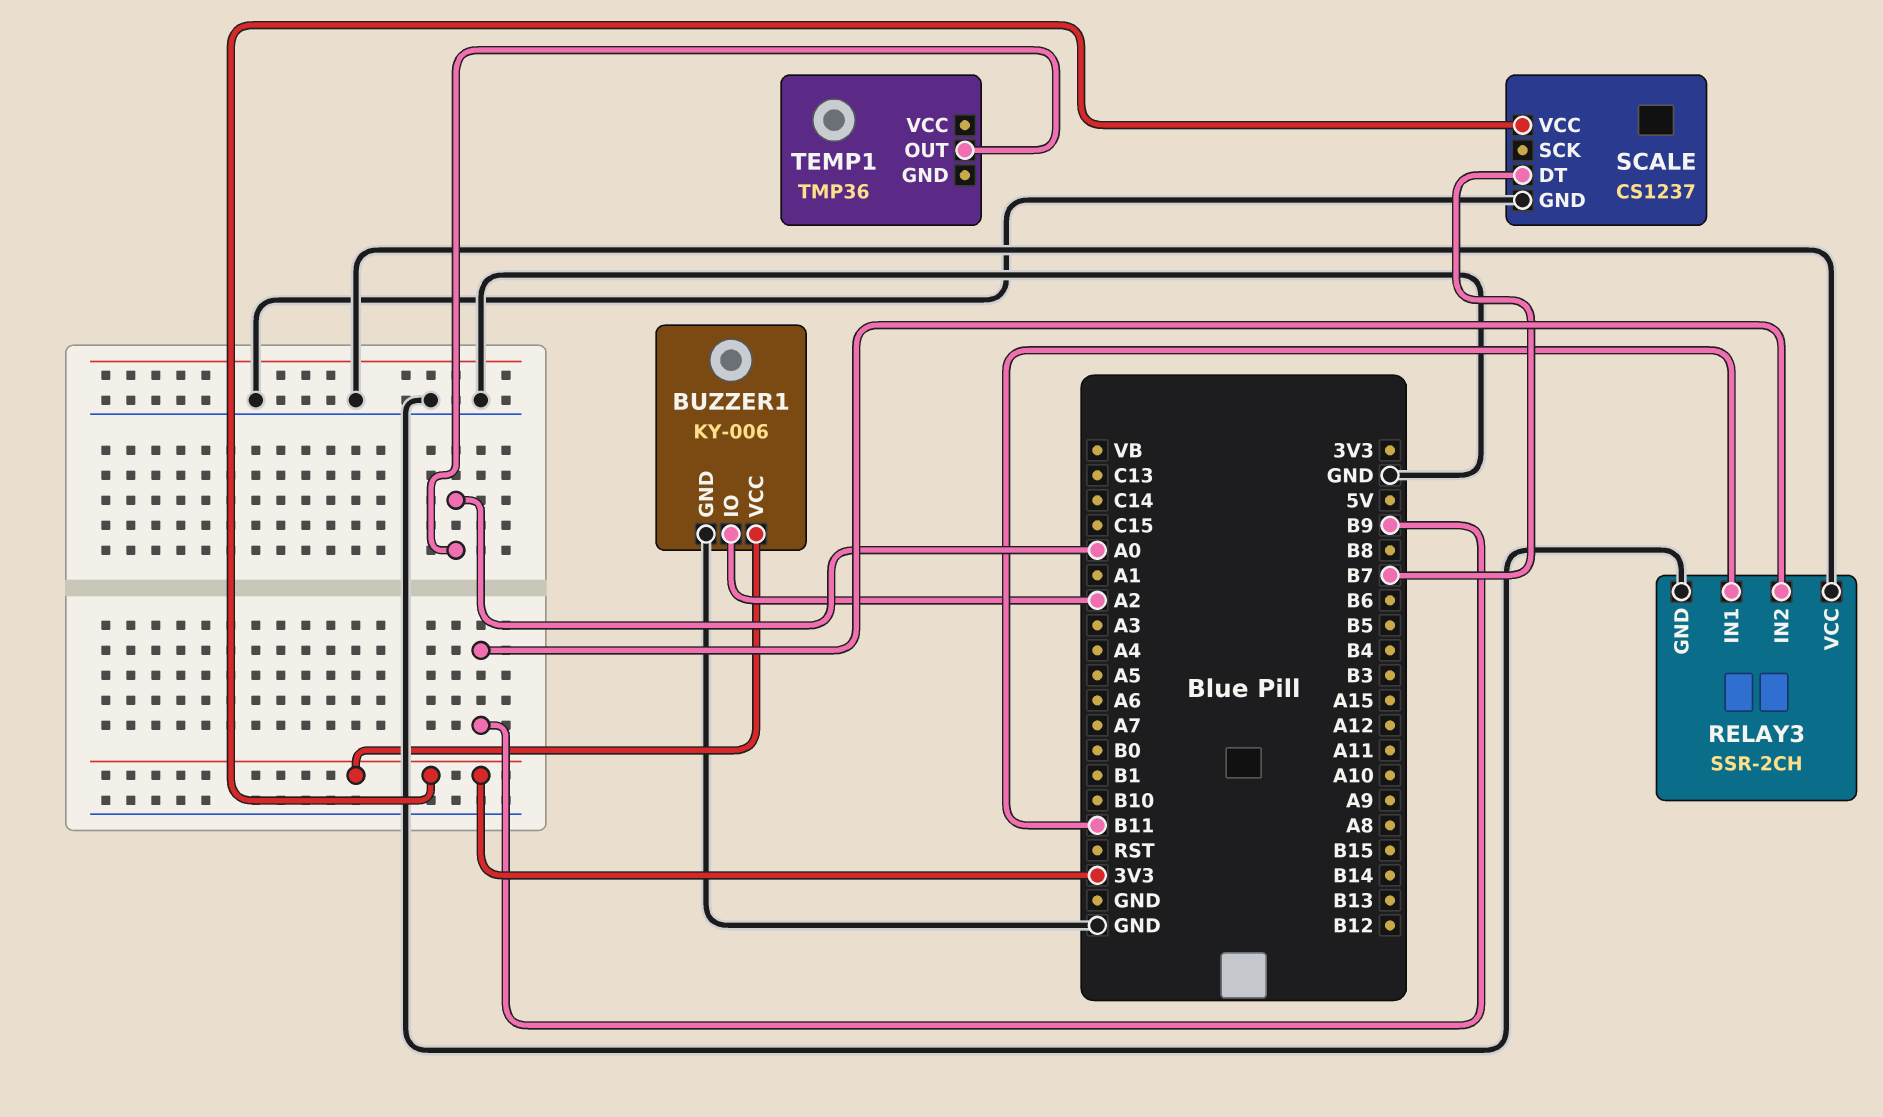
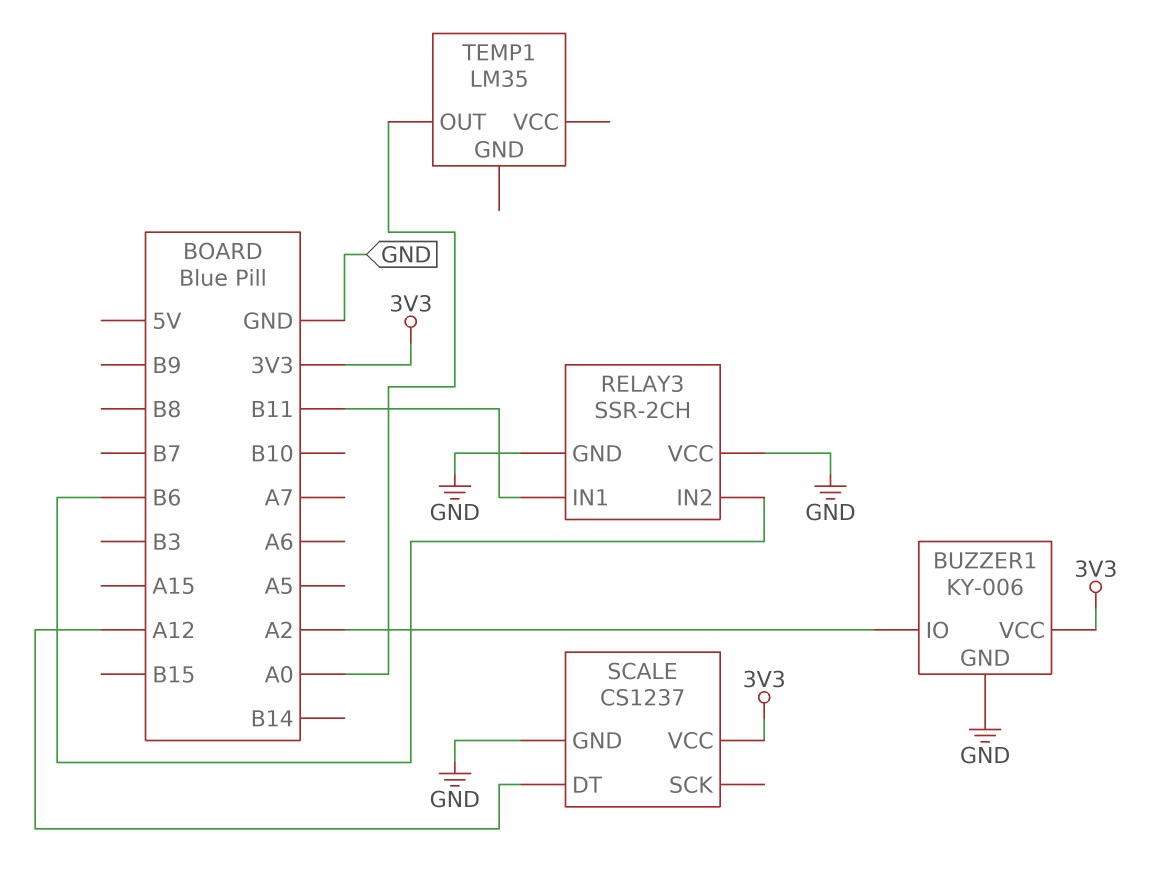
RELAY3 pin IN2: B9 -> B6
SCALE pin DT: B7 -> A12
TEMP1: TMP36 -> LM35

